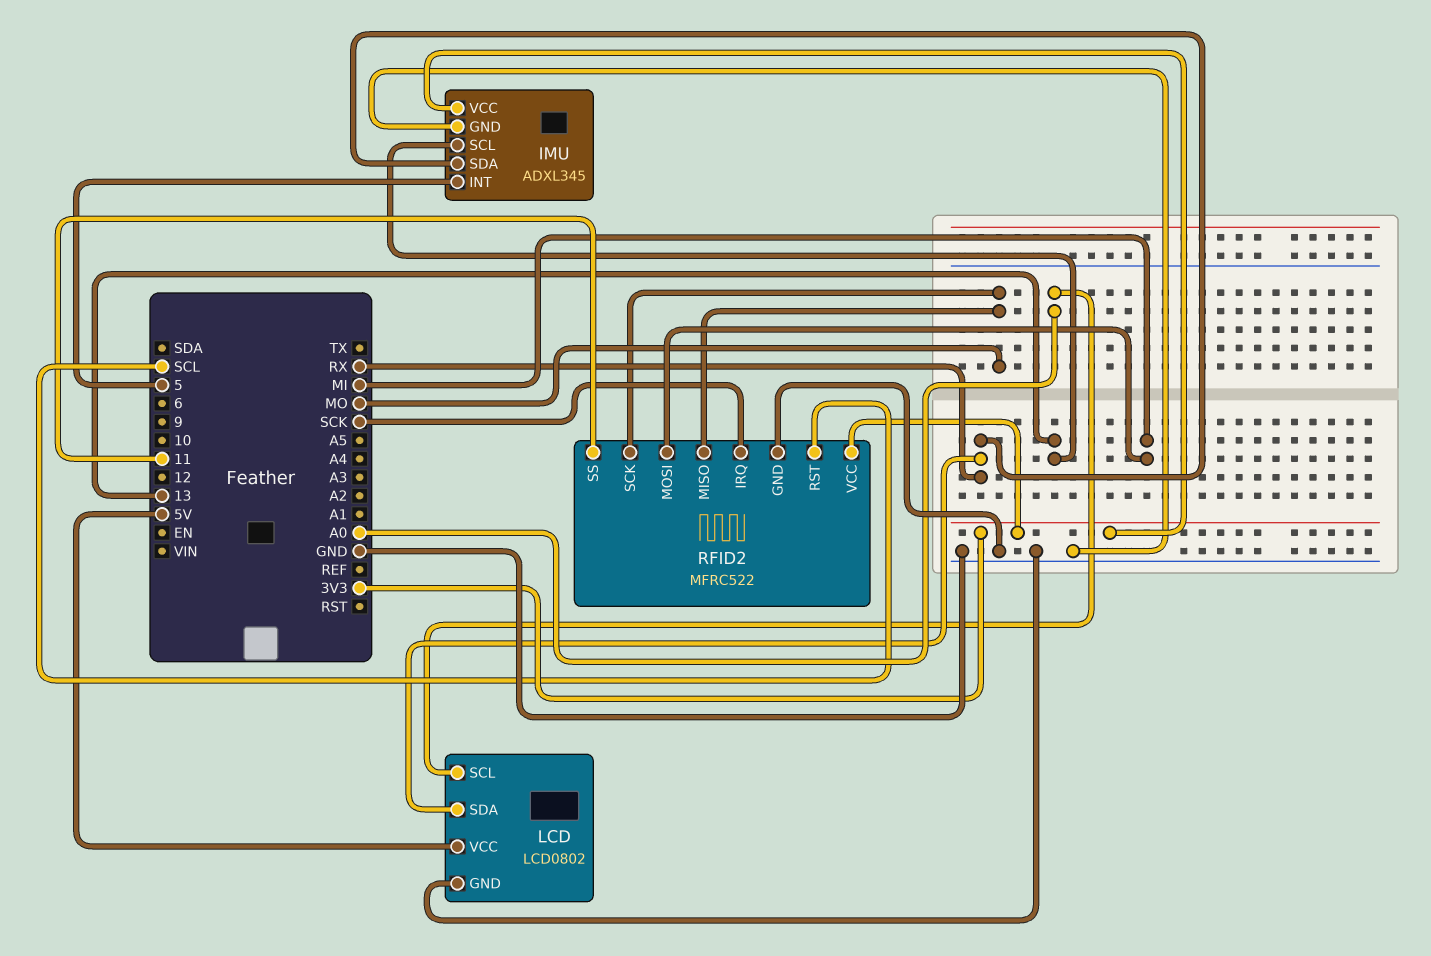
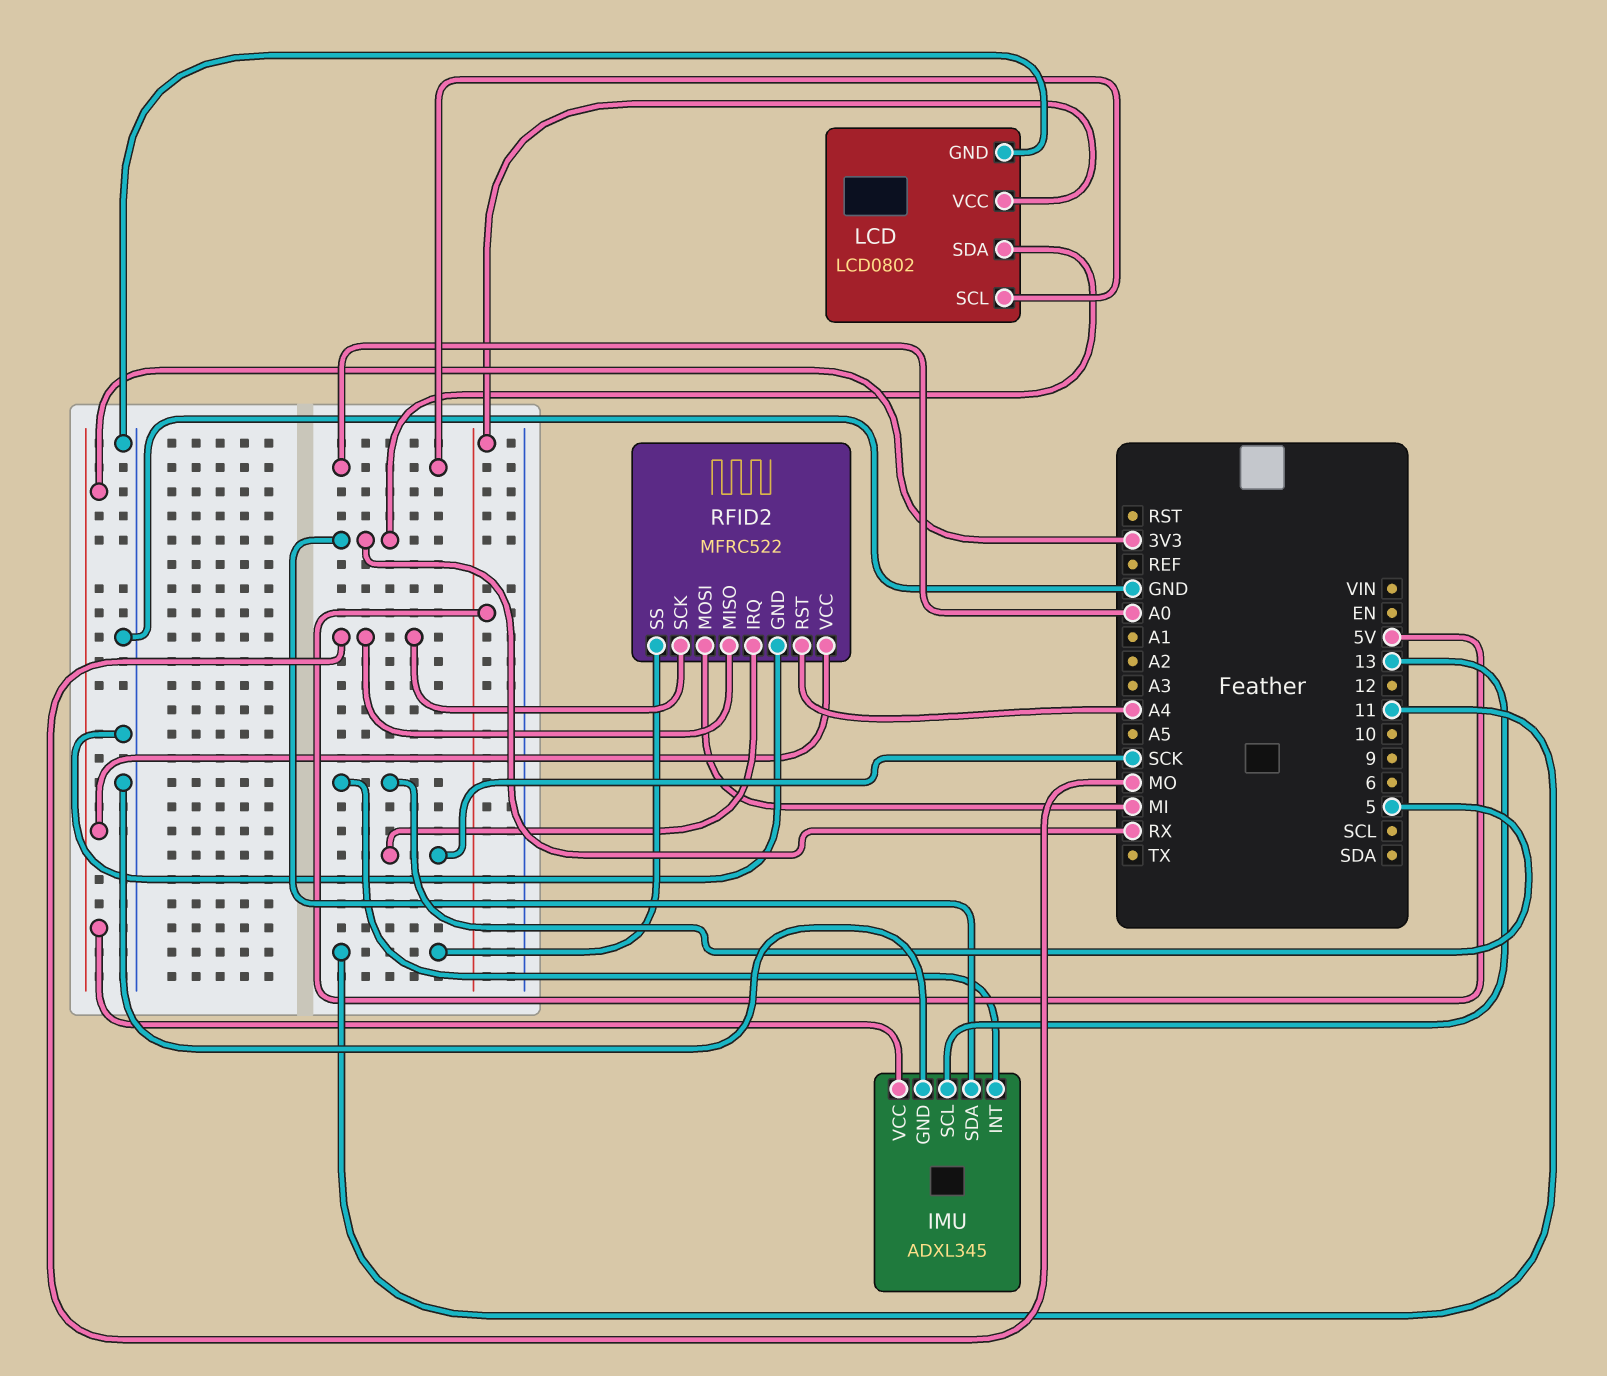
RFID2 pin RST: SCL -> A4

